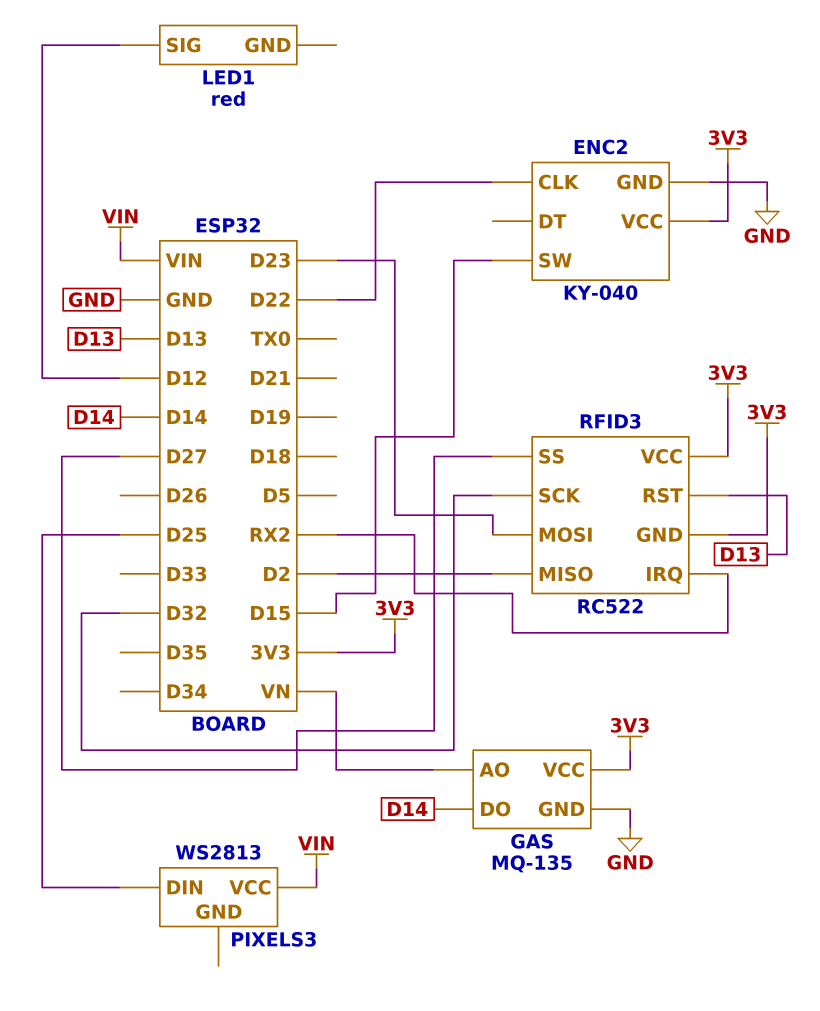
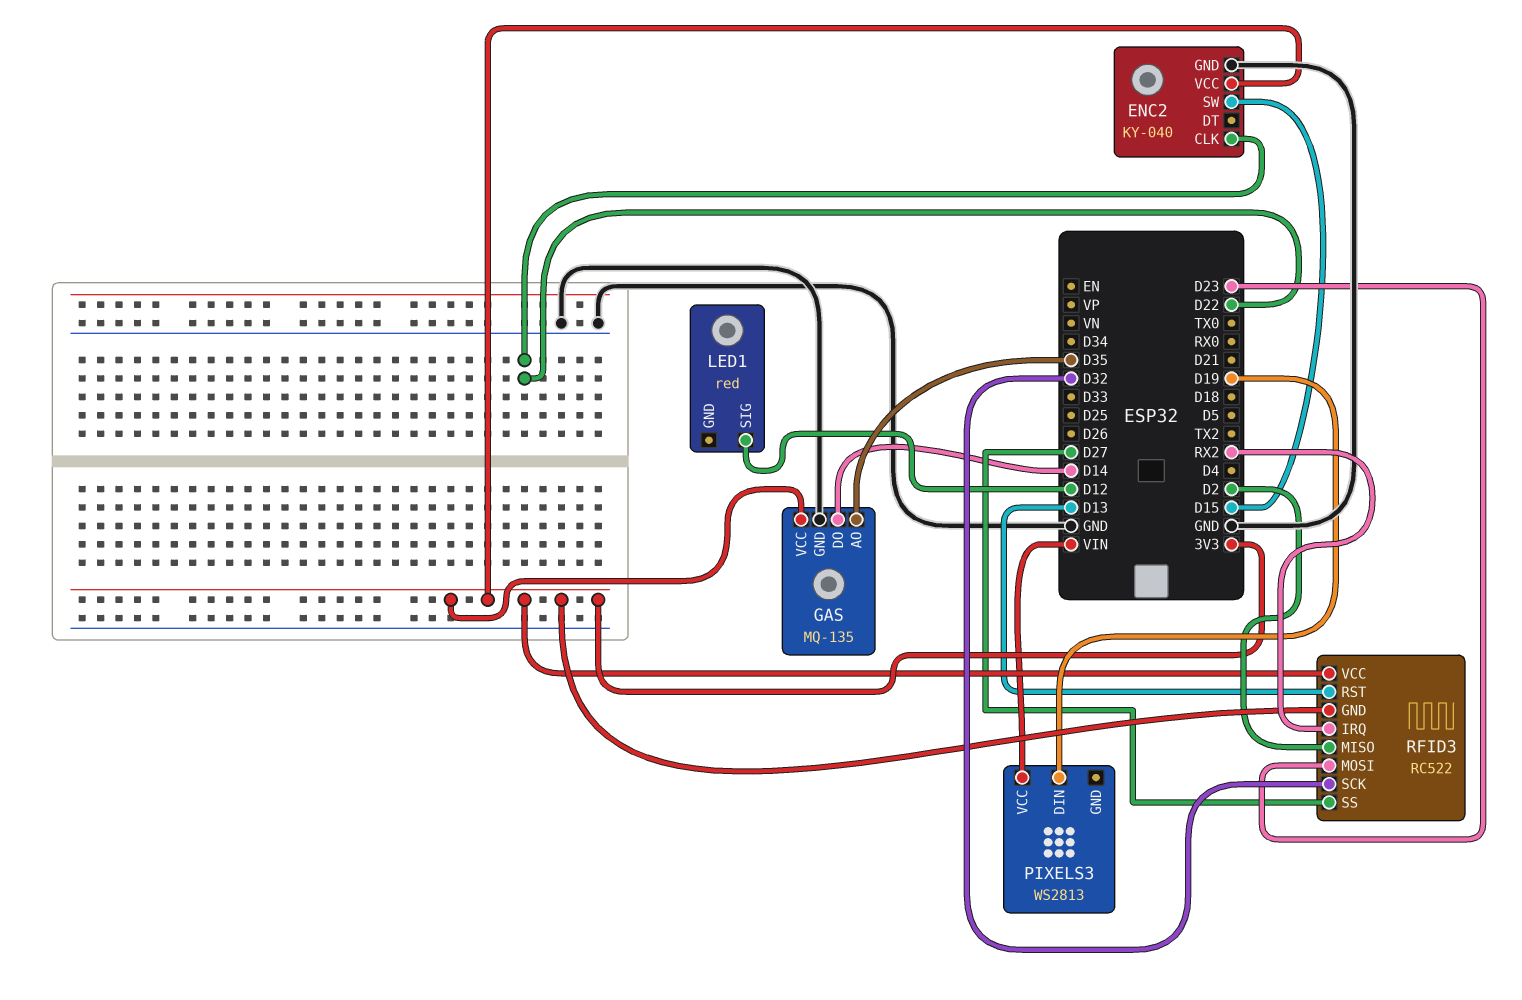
GAS pin AO: VN -> D35
PIXELS3 pin DIN: D25 -> D19

